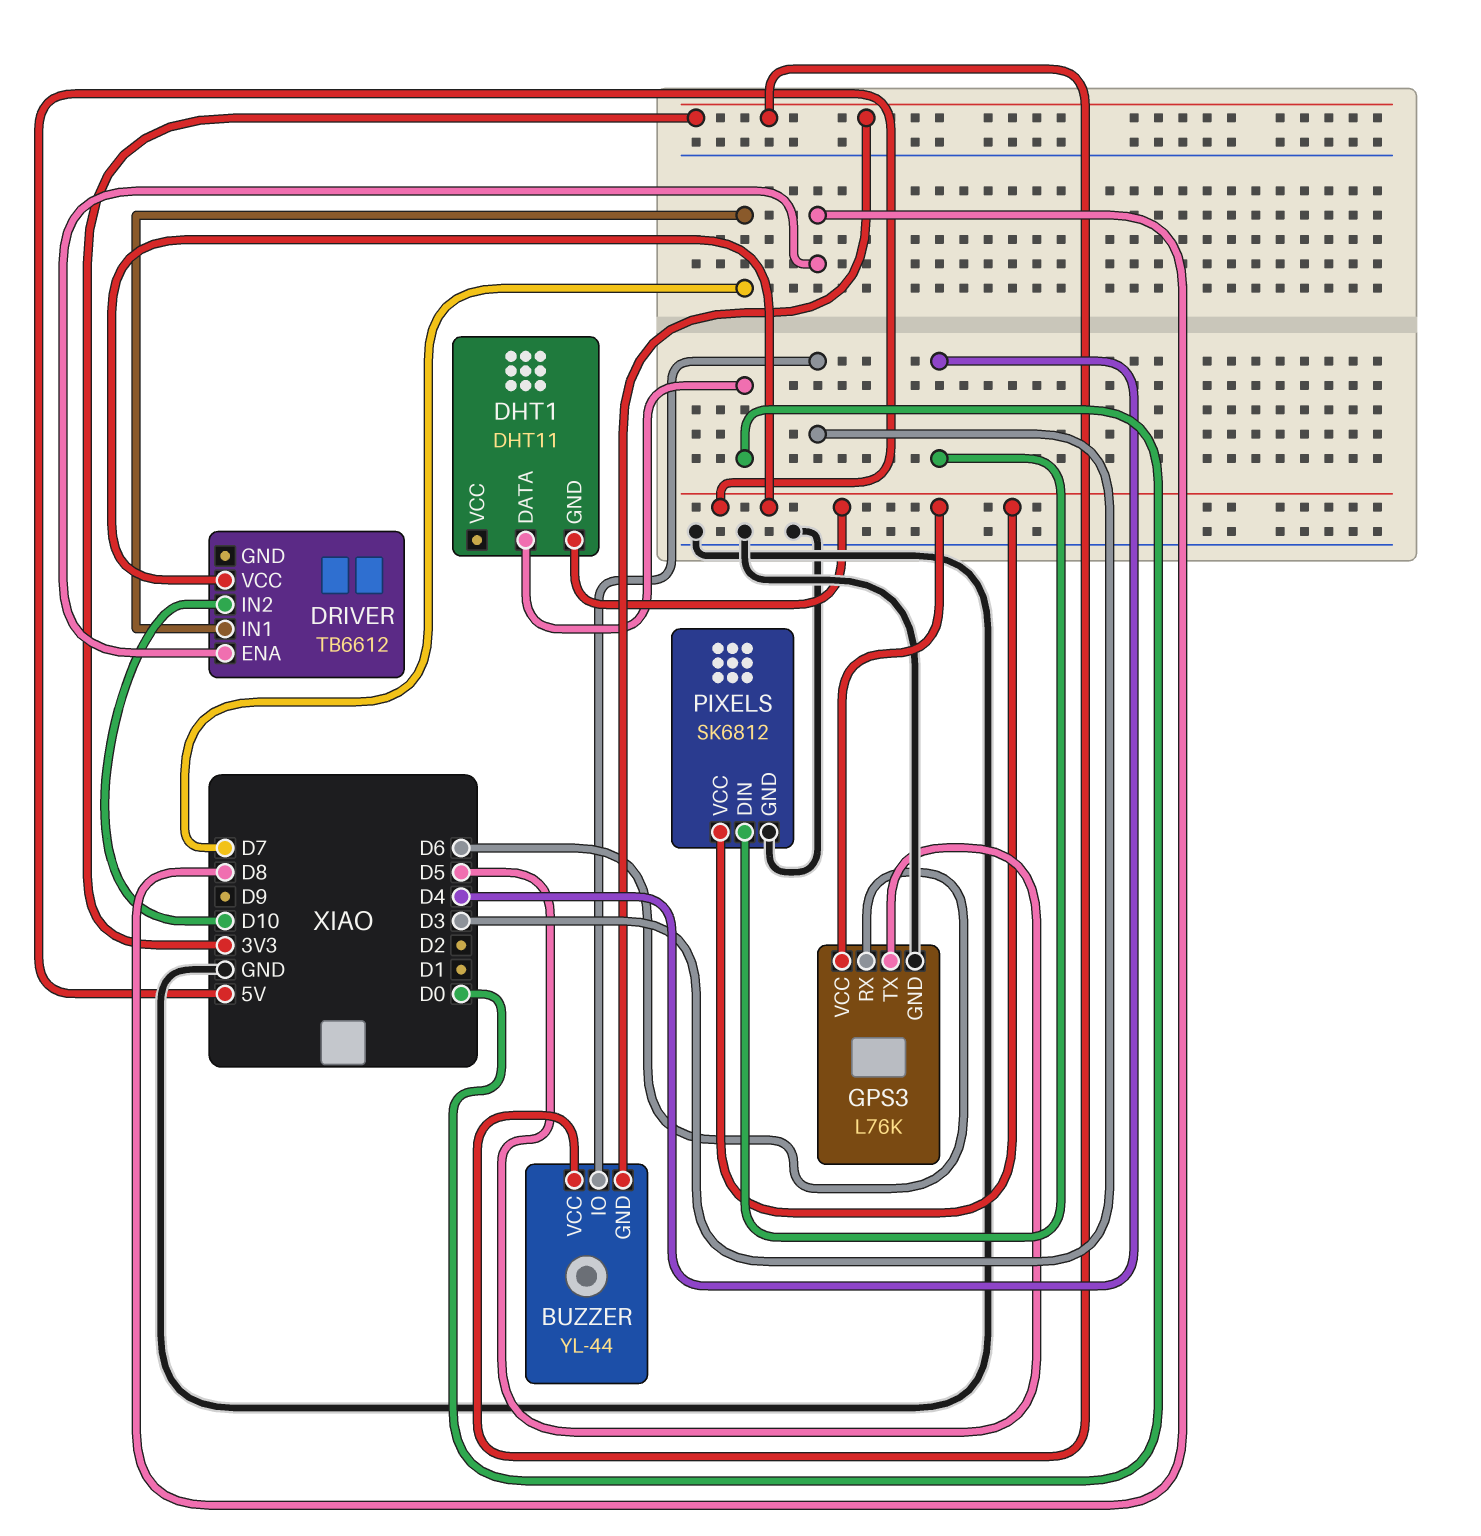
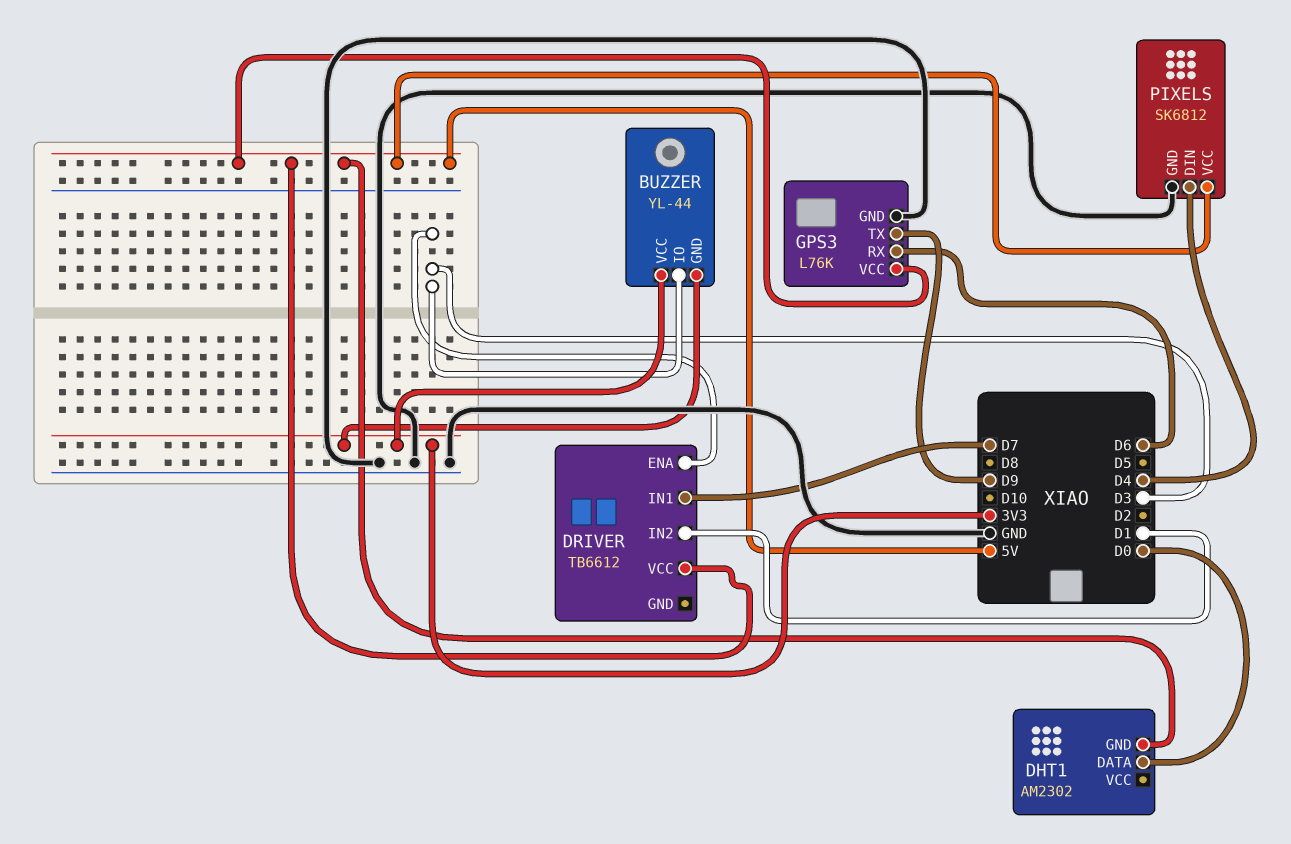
DHT1: DHT11 -> AM2302
DRIVER pin ENA: D8 -> D3
DRIVER pin IN2: D10 -> D1
GPS3 pin TX: D5 -> D9

